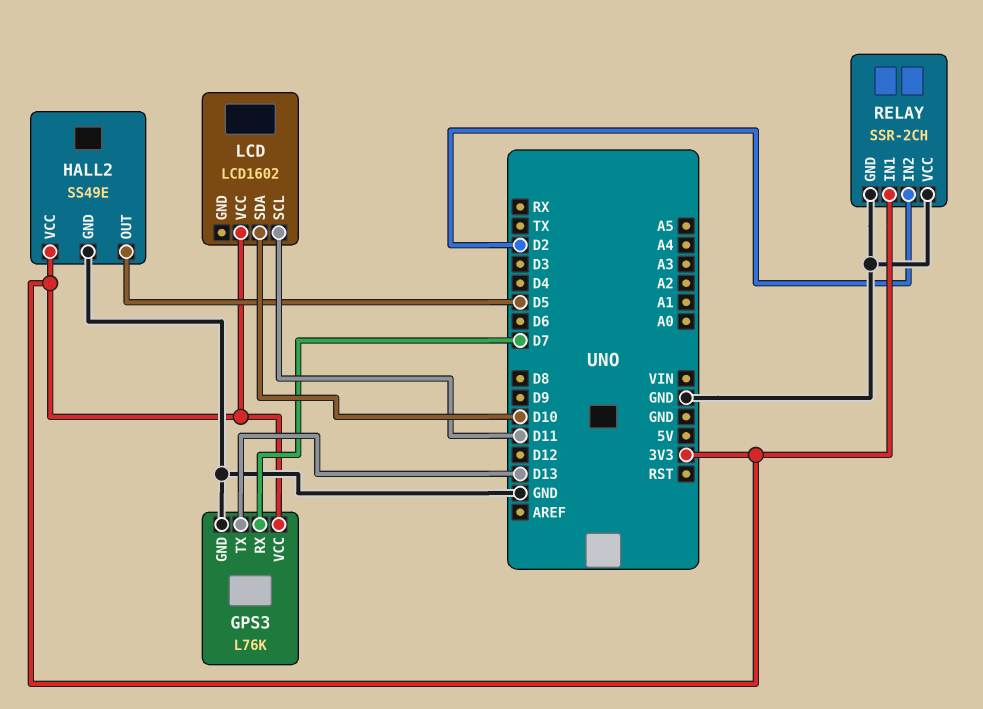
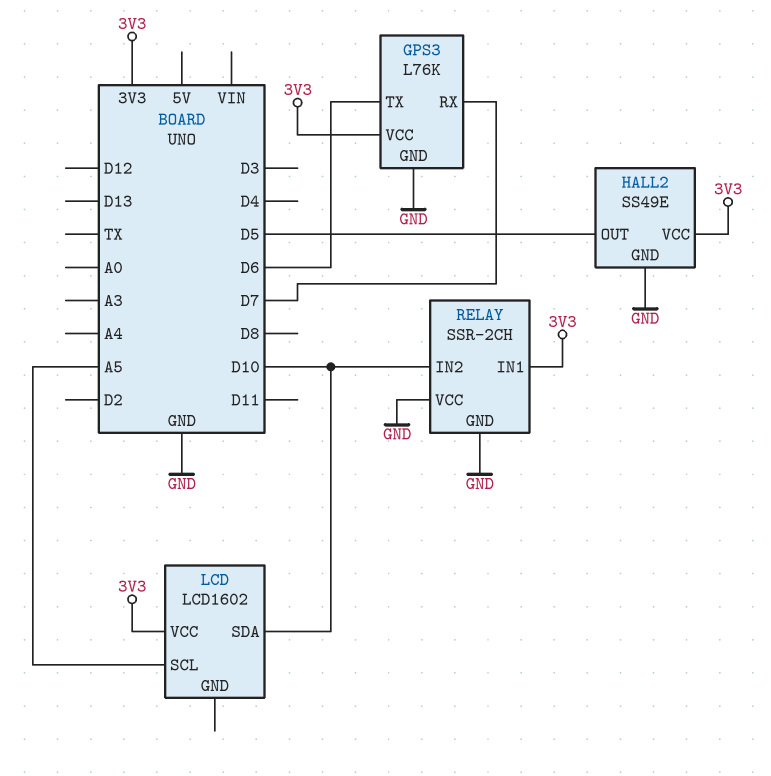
GPS3 pin TX: D13 -> D6
LCD pin SCL: D11 -> A5
RELAY pin IN2: D2 -> D10

